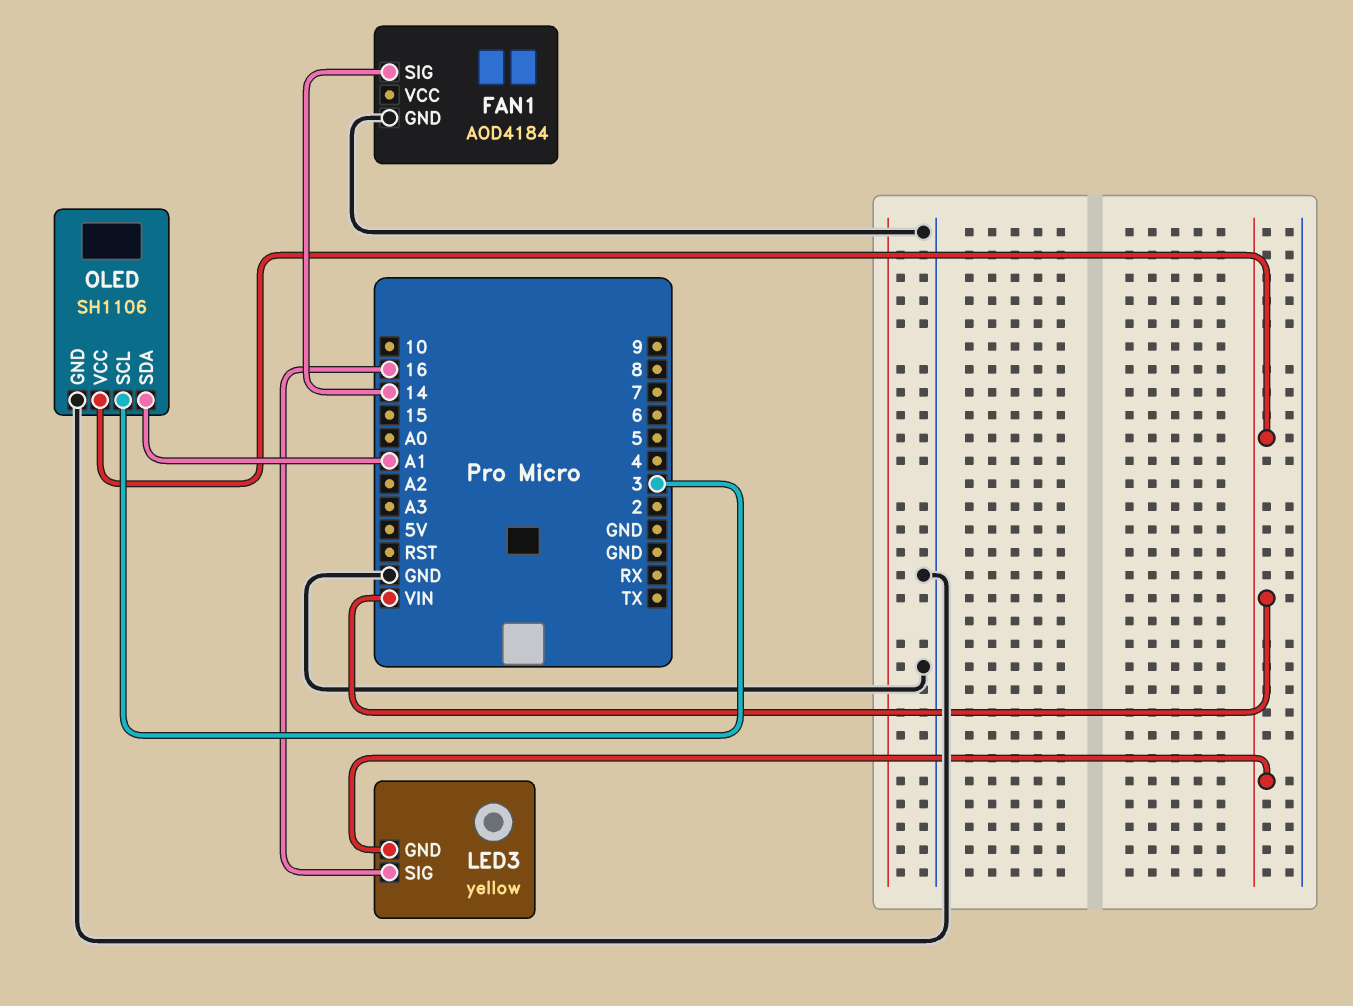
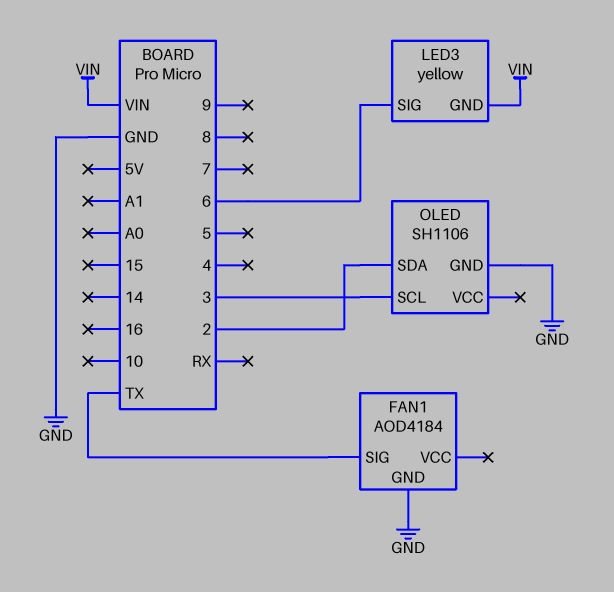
FAN1 pin SIG: 14 -> TX
LED3 pin SIG: 16 -> 6
OLED pin SDA: A1 -> 2
OLED pin VCC: VIN -> none

